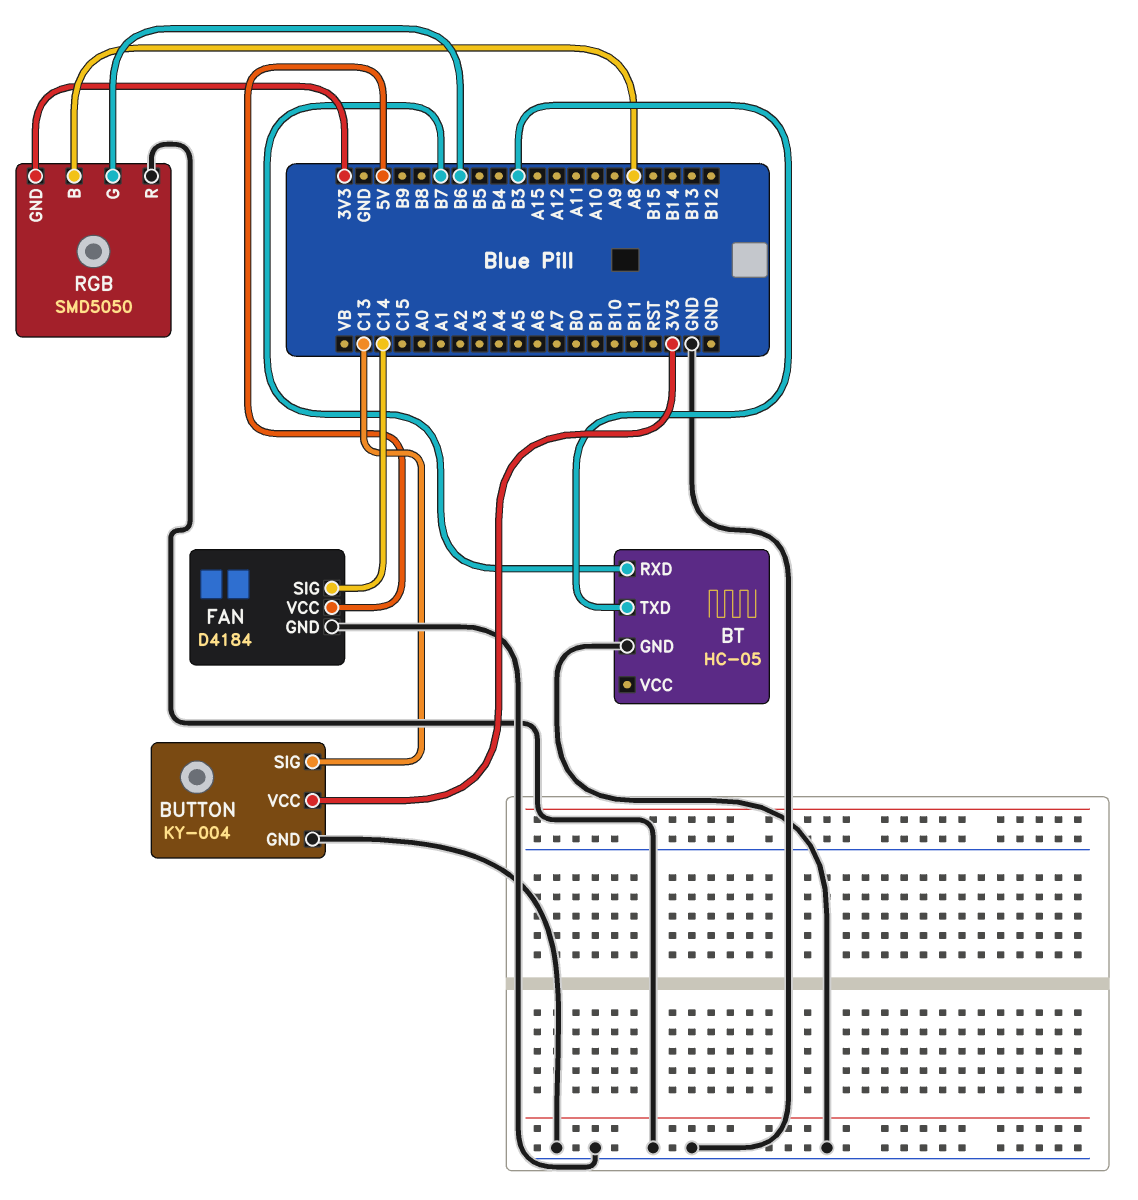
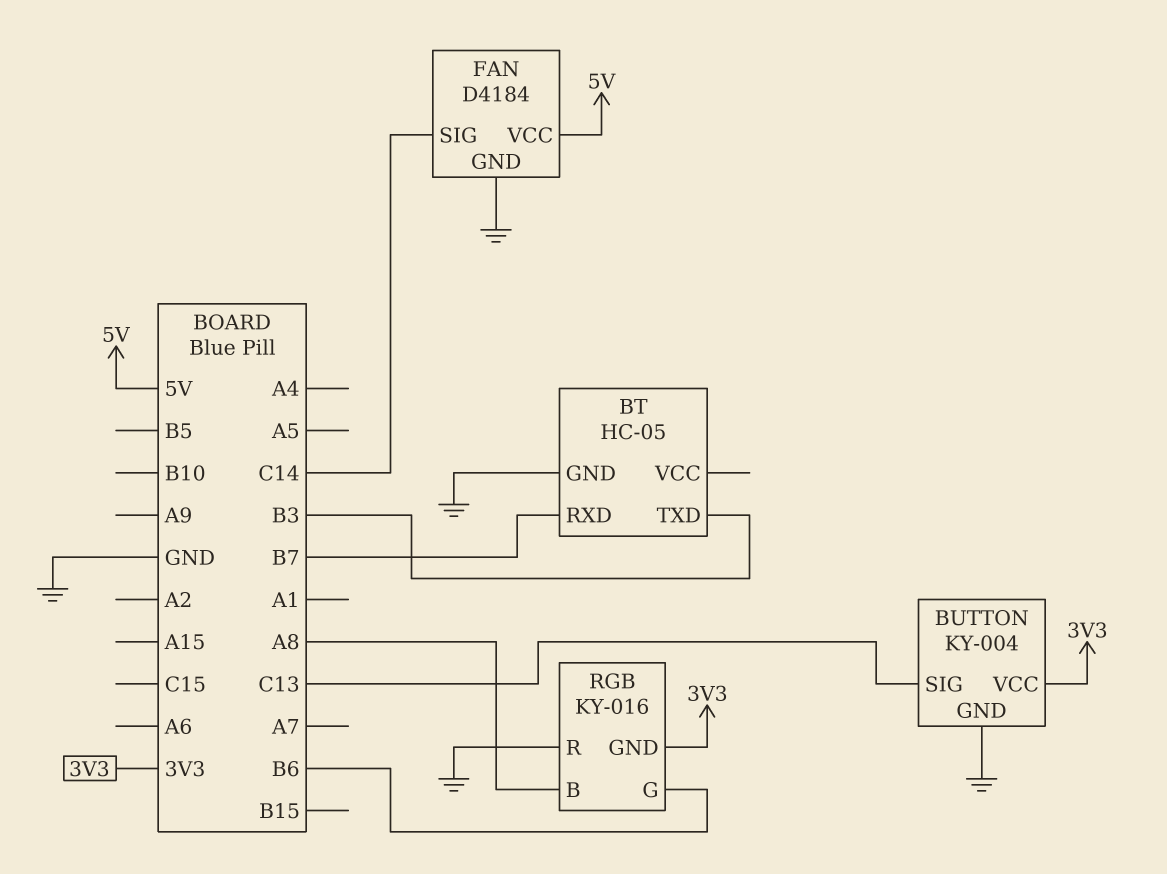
RGB: SMD5050 -> KY-016

